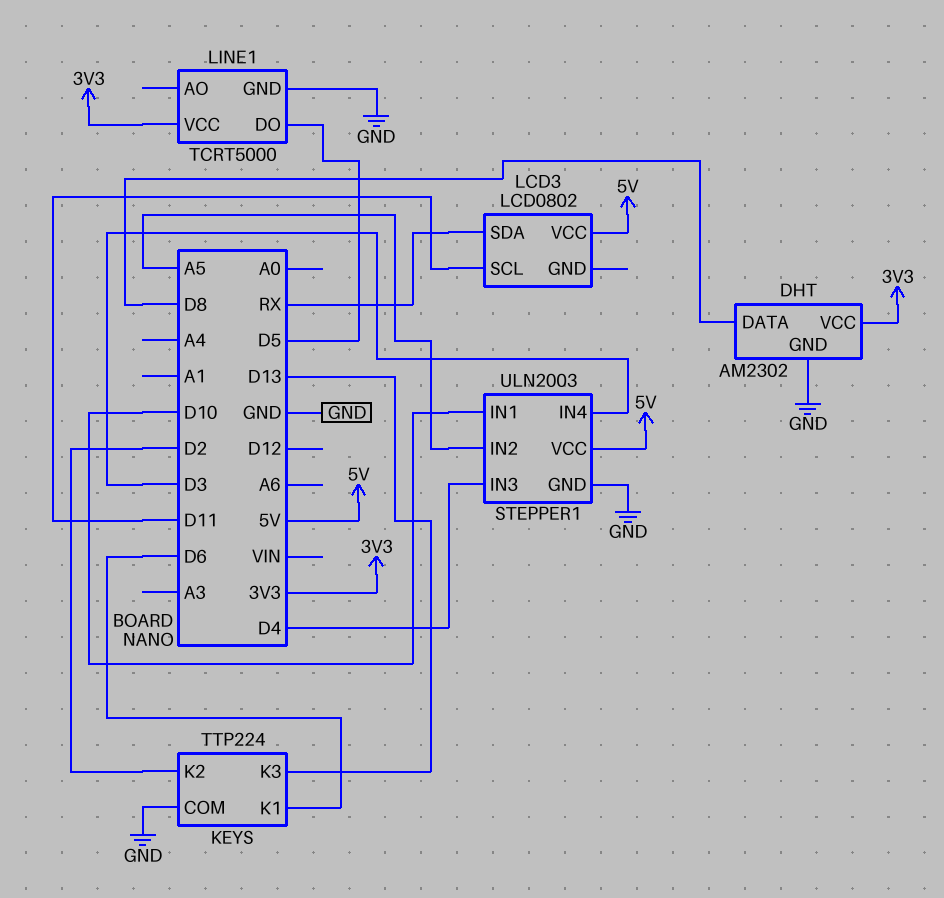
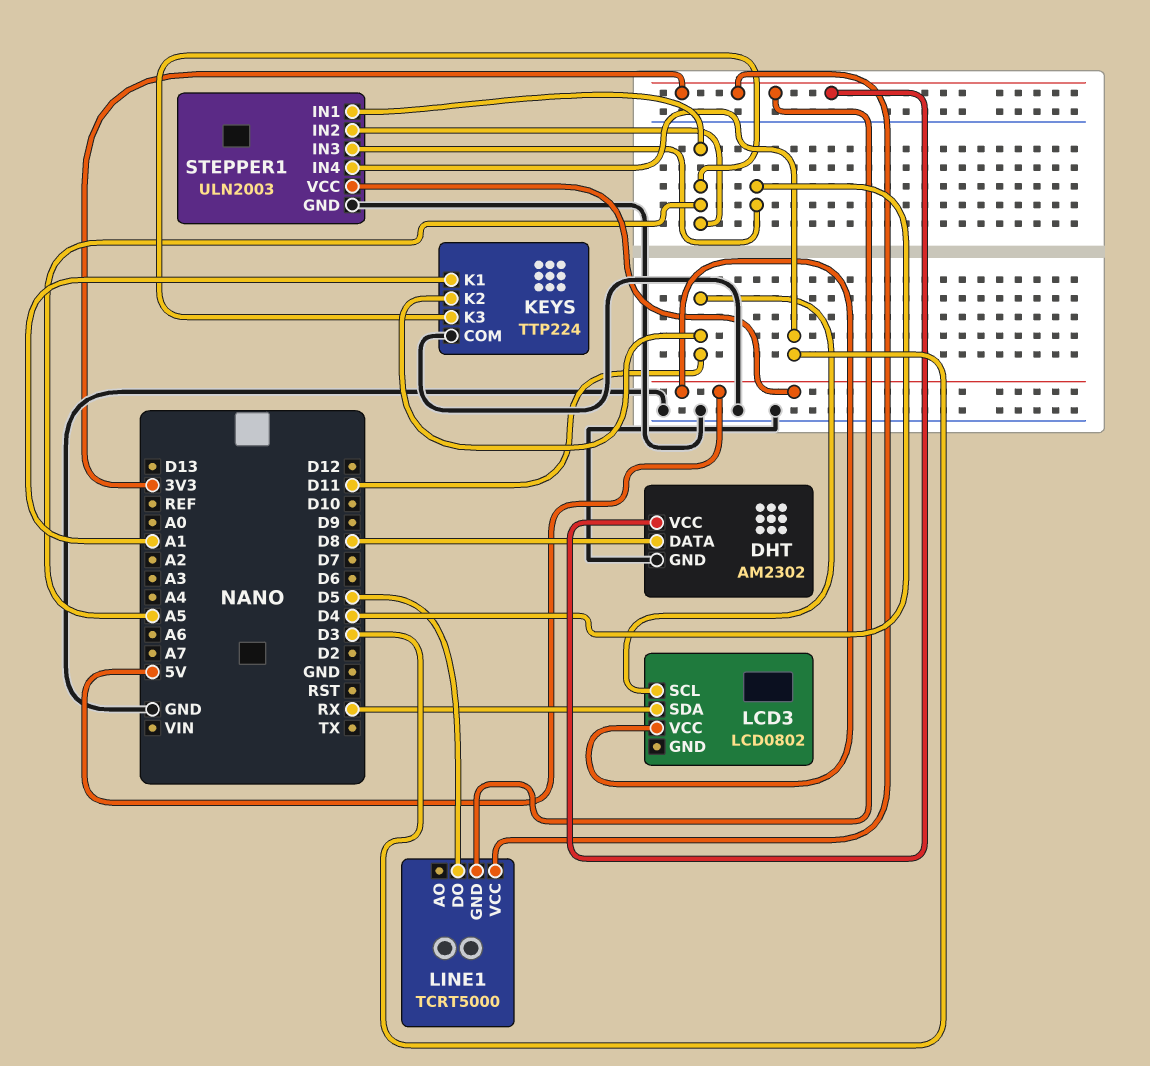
KEYS pin K1: D6 -> A1
KEYS pin K2: D2 -> D11
KEYS pin K3: D13 -> A5
LINE1 pin GND: GND -> 3V3
STEPPER1 pin IN1: D10 -> A5

